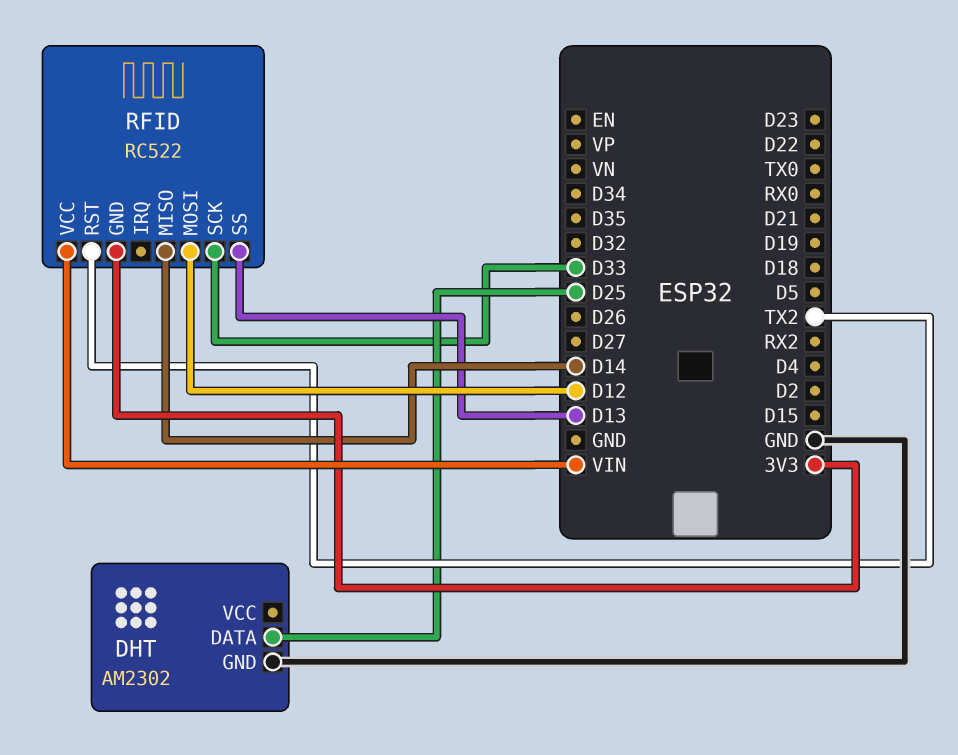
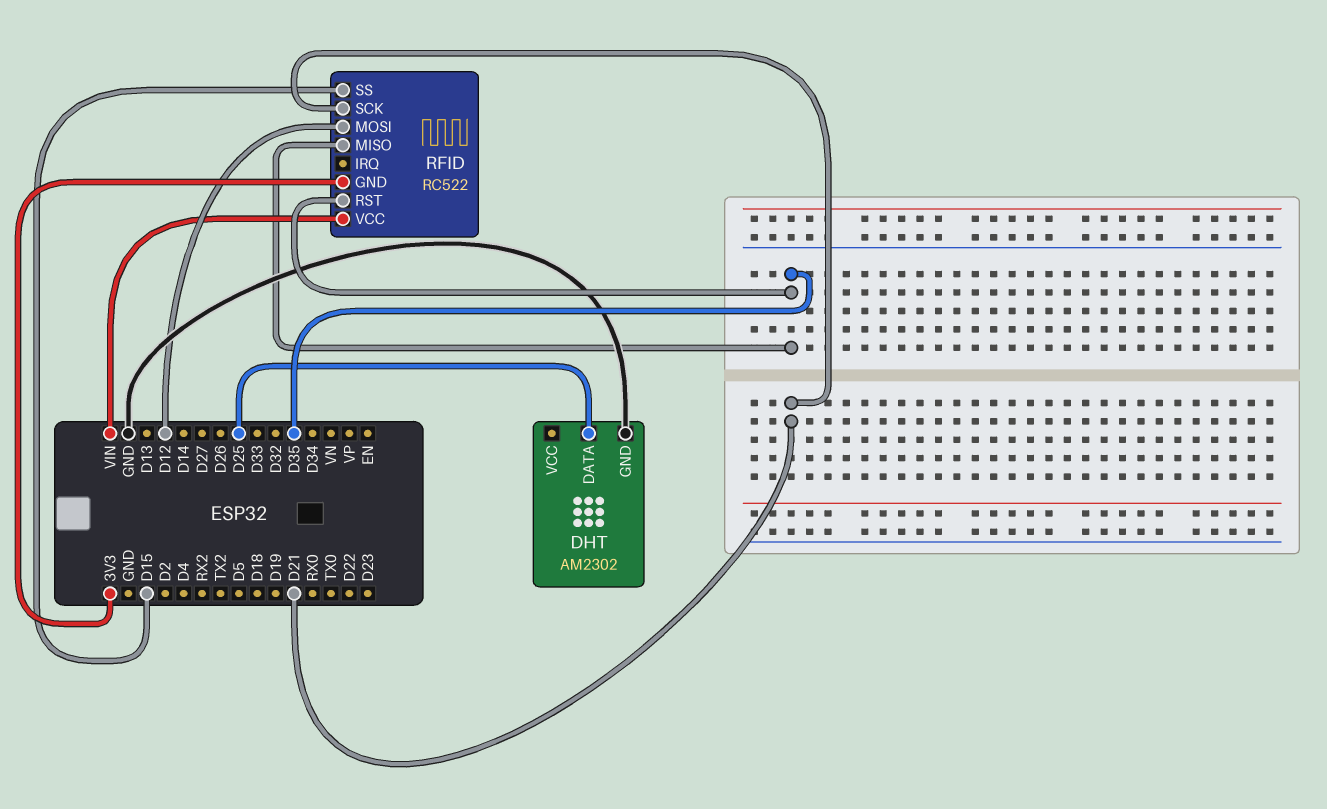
RFID pin MISO: D14 -> D35
RFID pin RST: TX2 -> D35
RFID pin SCK: D33 -> D21
RFID pin SS: D13 -> D15

